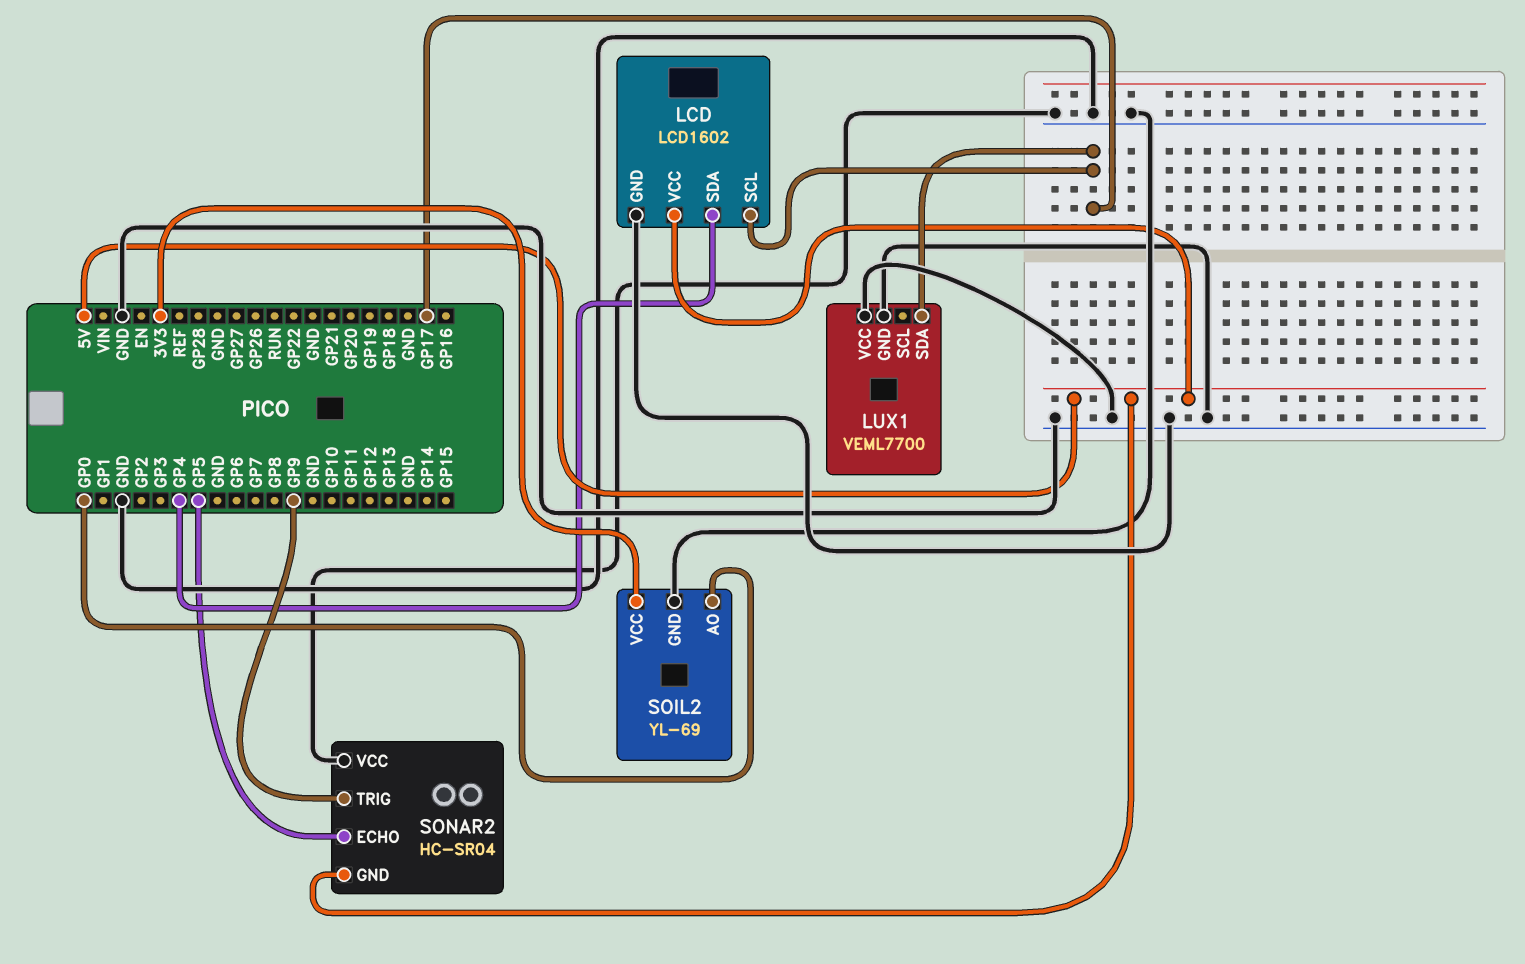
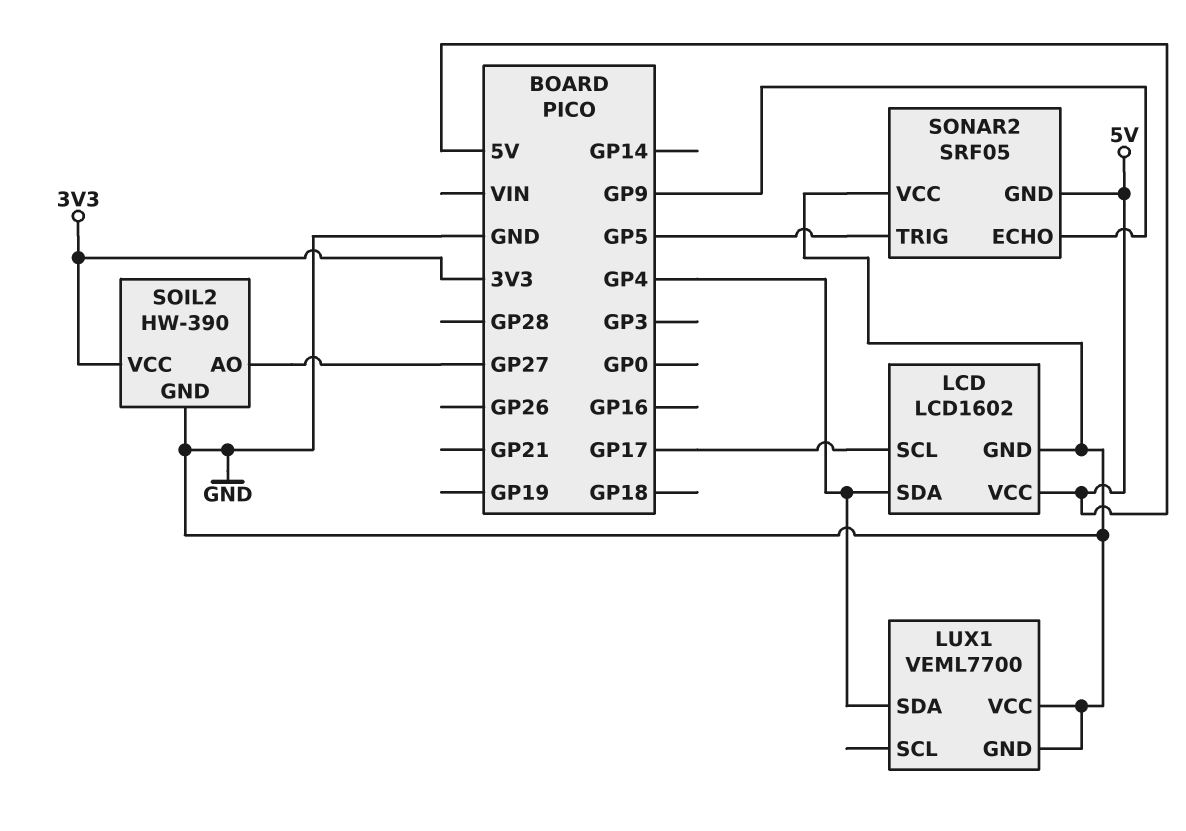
LUX1 pin SDA: GP17 -> GP4
SOIL2: YL-69 -> HW-390
SOIL2 pin AO: GP0 -> GP27
SONAR2: HC-SR04 -> SRF05
SONAR2 pin ECHO: GP5 -> GP9
SONAR2 pin TRIG: GP9 -> GP5

